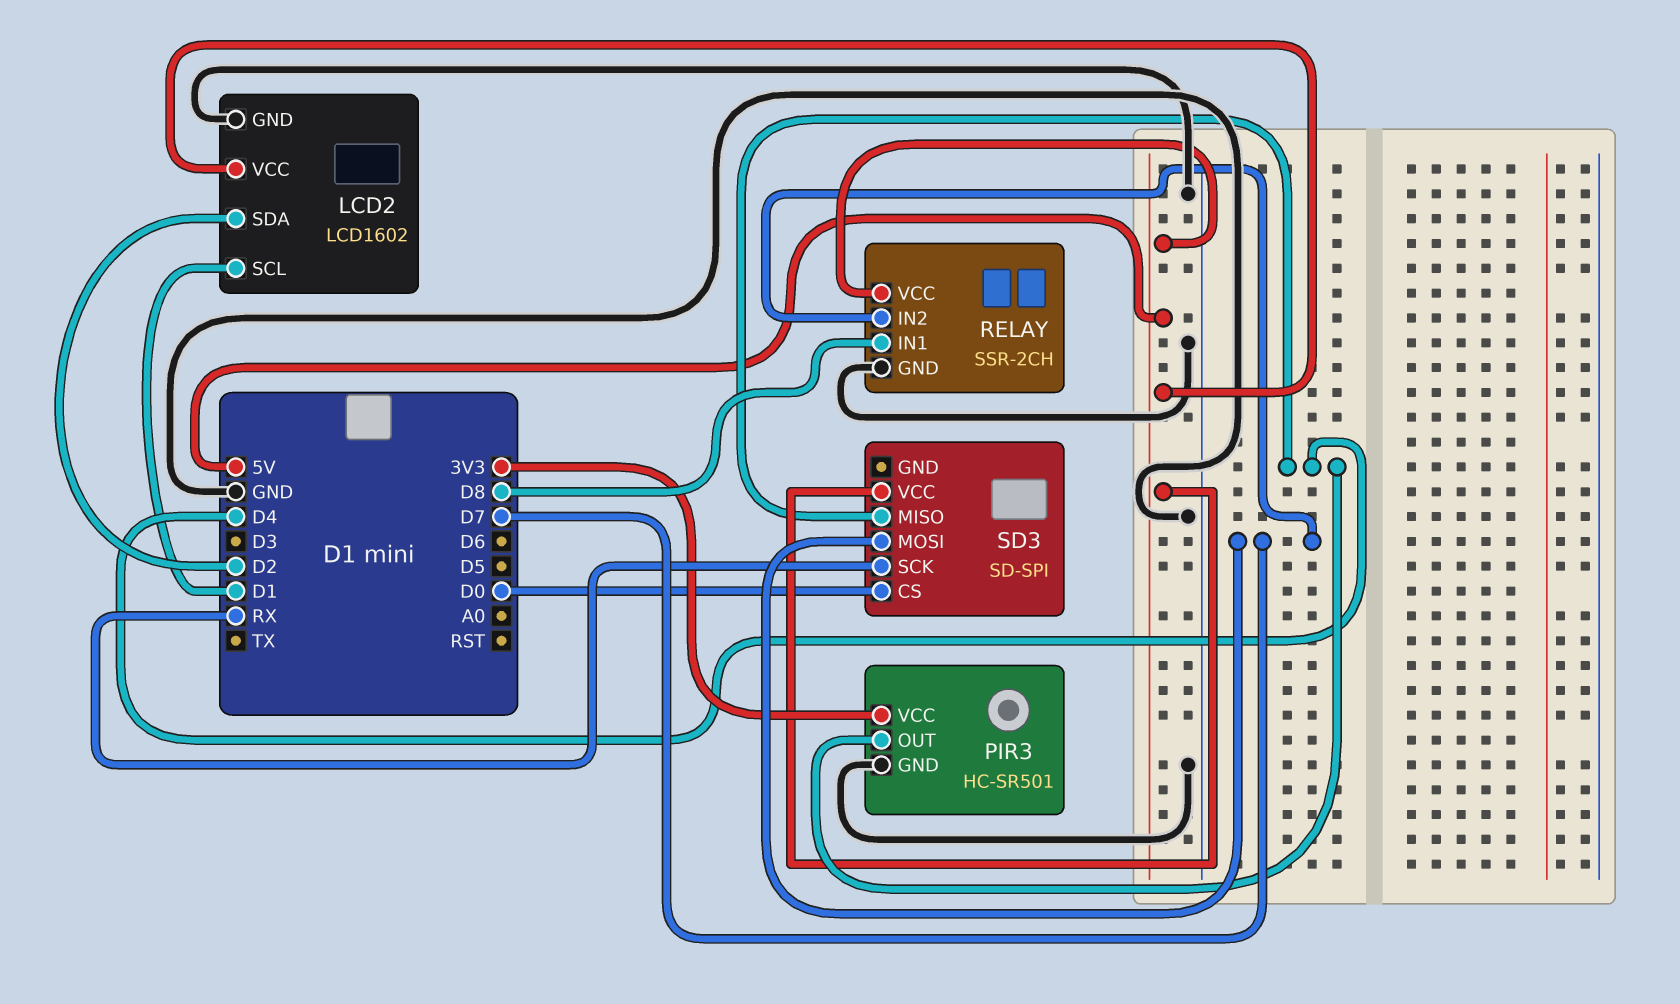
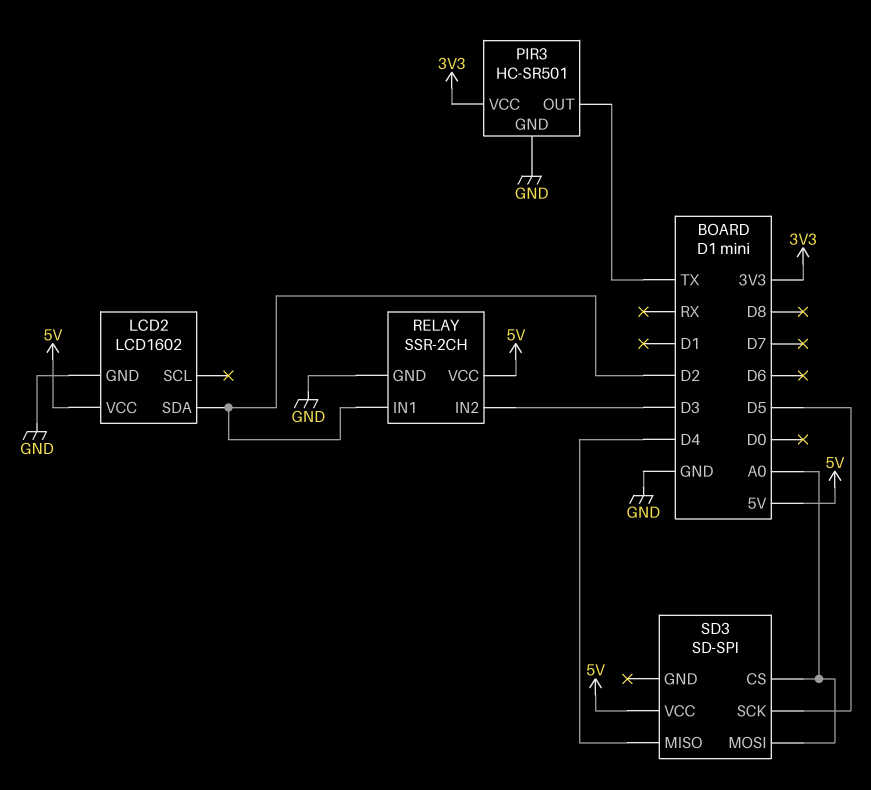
LCD2 pin SCL: D1 -> none
PIR3 pin OUT: D4 -> TX
RELAY pin IN1: D8 -> D2
RELAY pin IN2: D7 -> D3
SD3 pin CS: D0 -> A0
SD3 pin MOSI: D7 -> A0
SD3 pin SCK: RX -> D5

